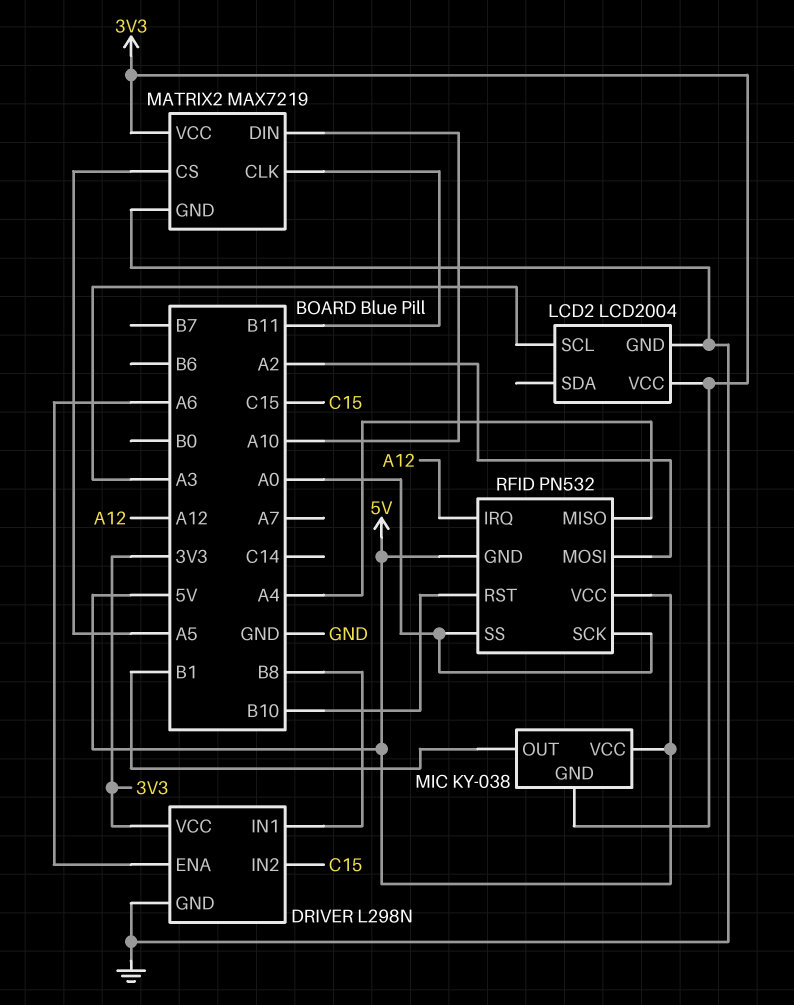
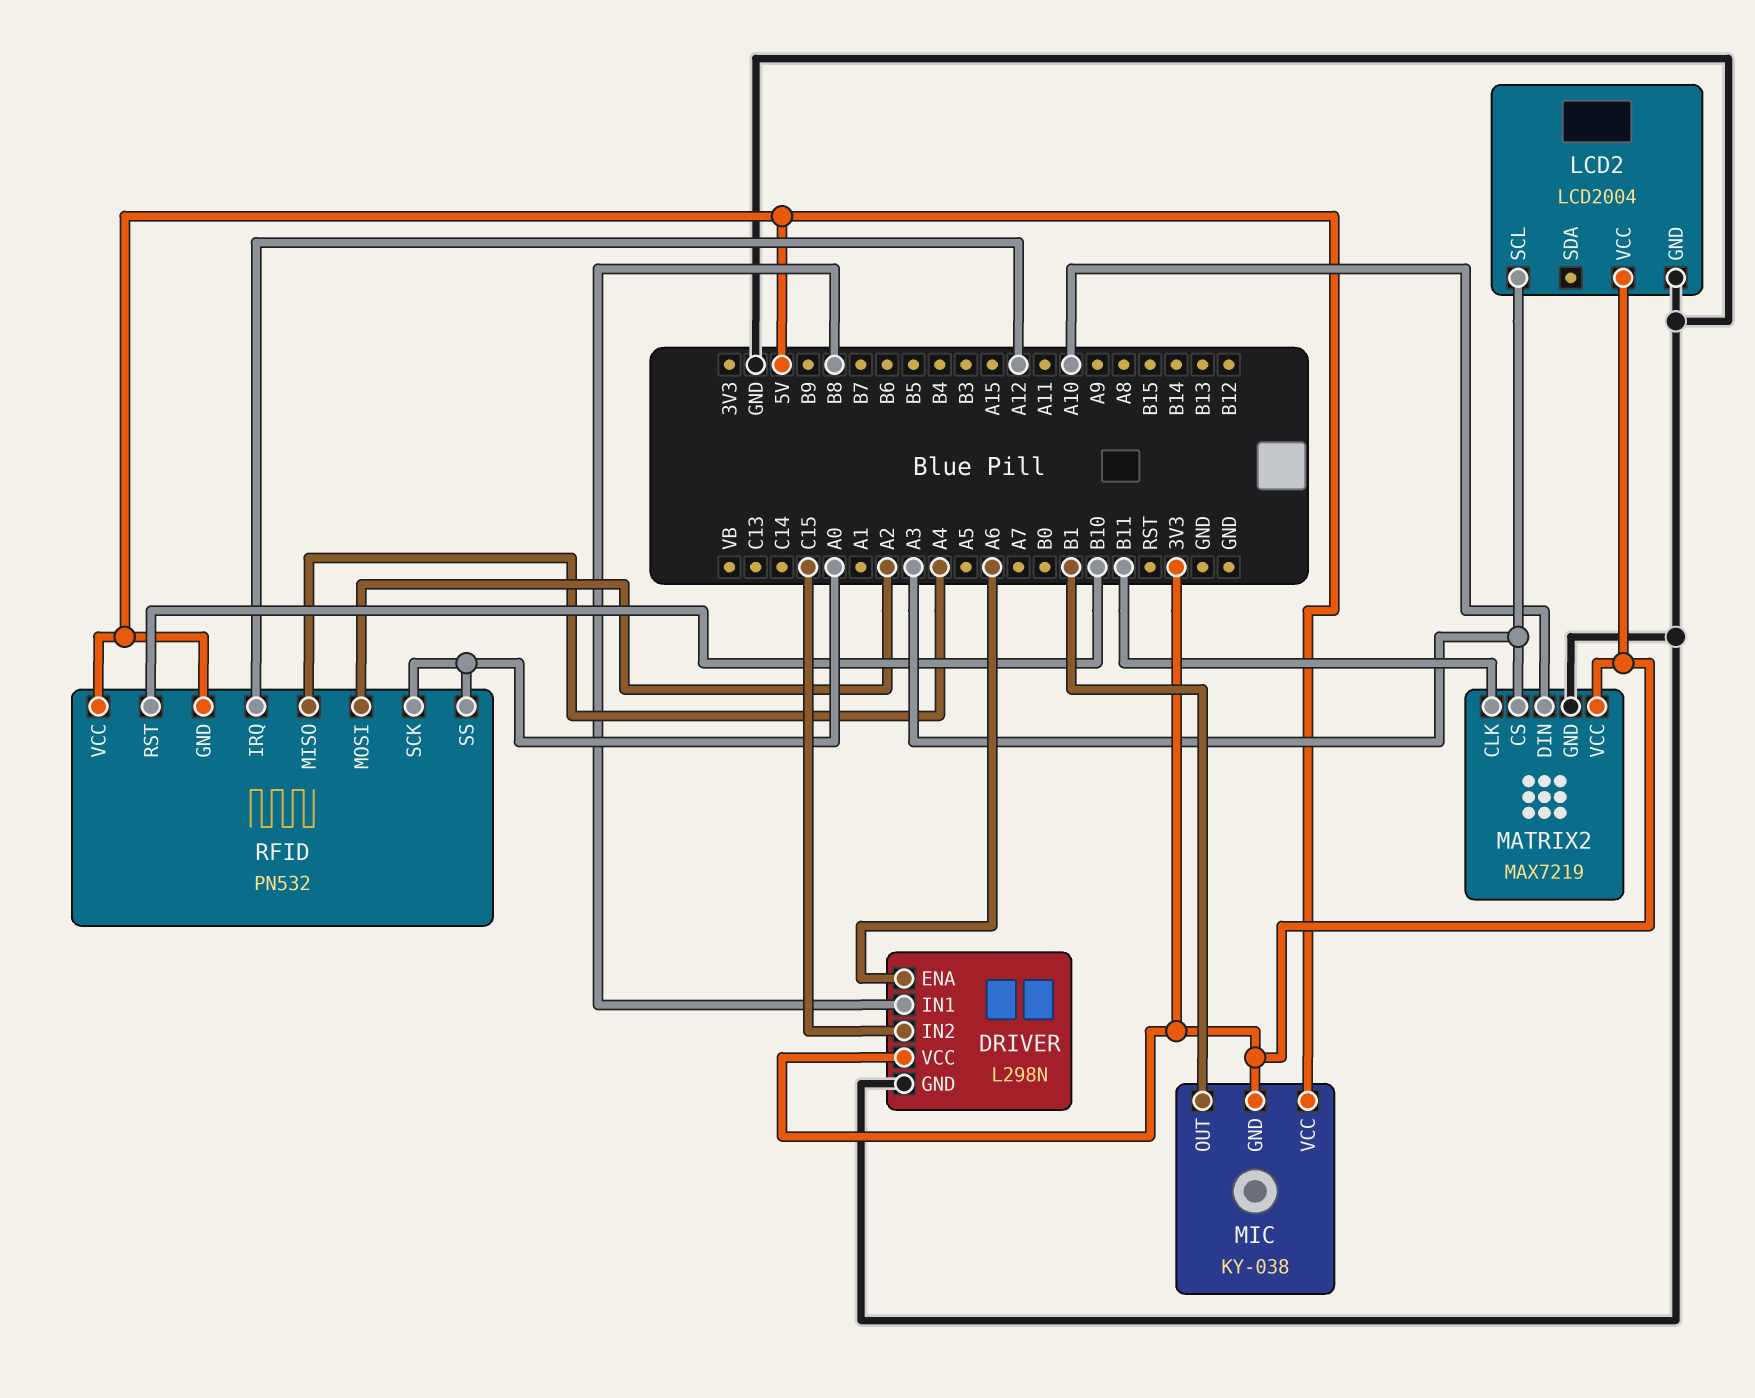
MATRIX2 pin CS: A5 -> A3

